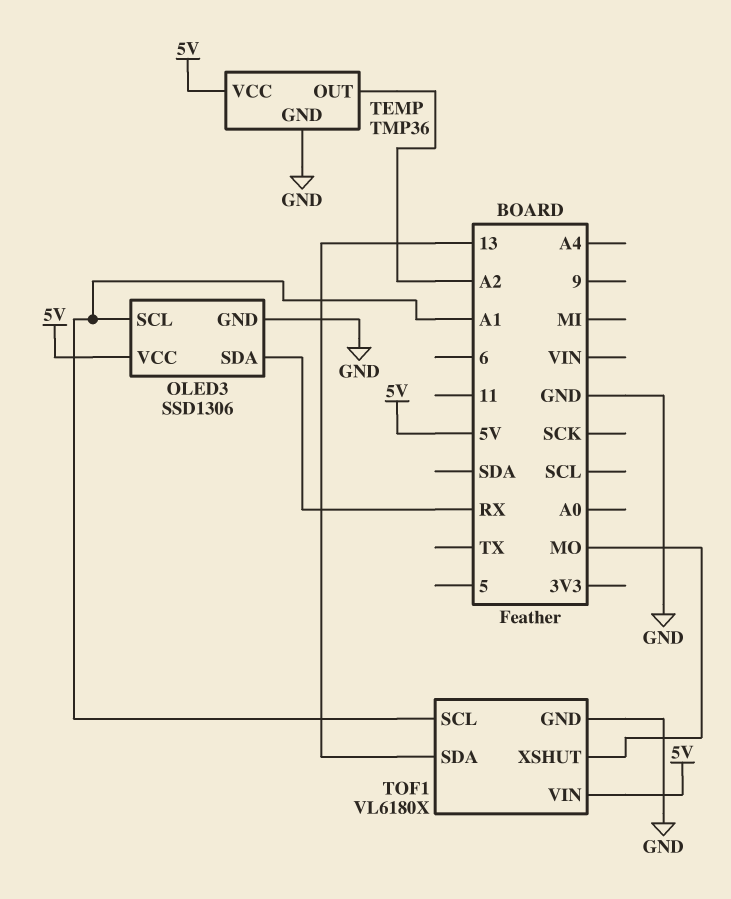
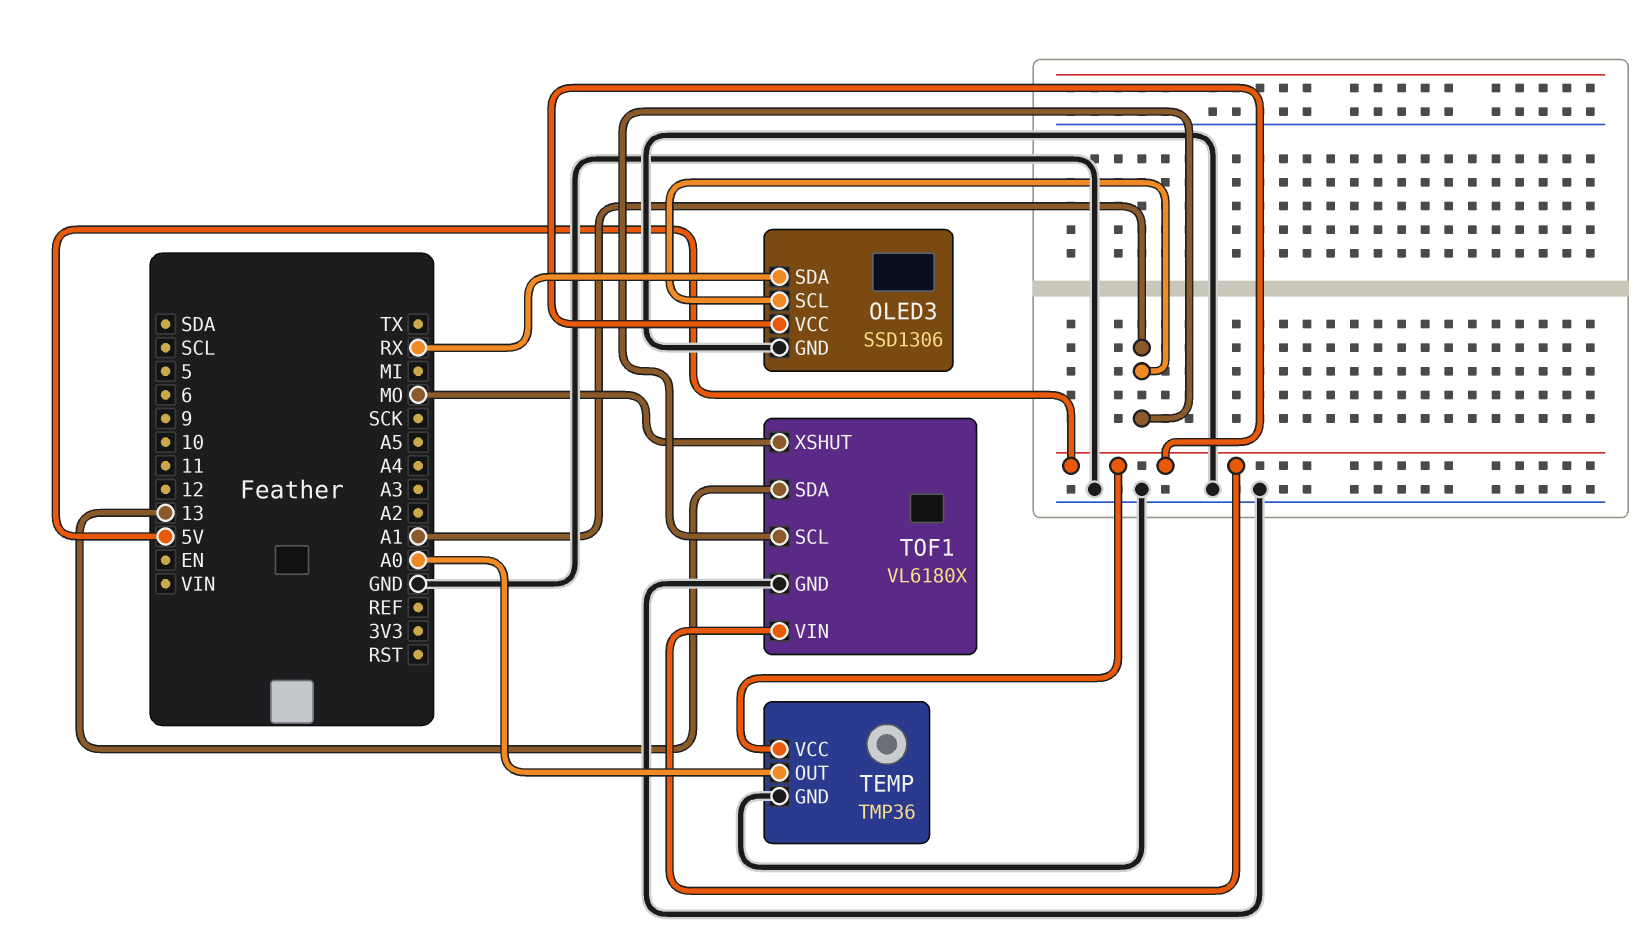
TEMP pin OUT: A2 -> A0

